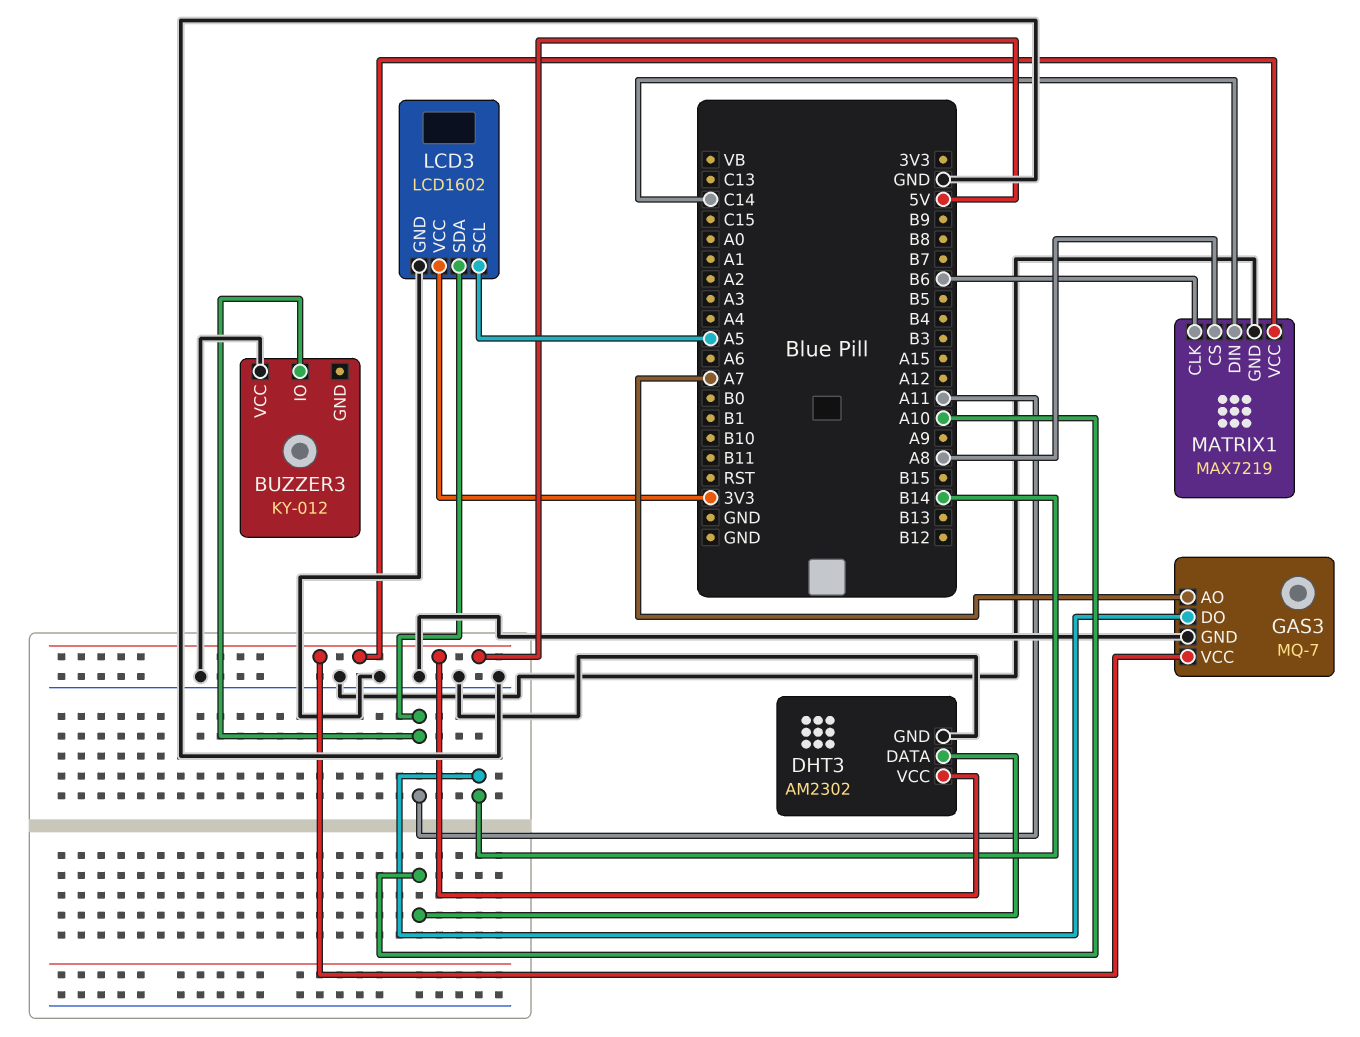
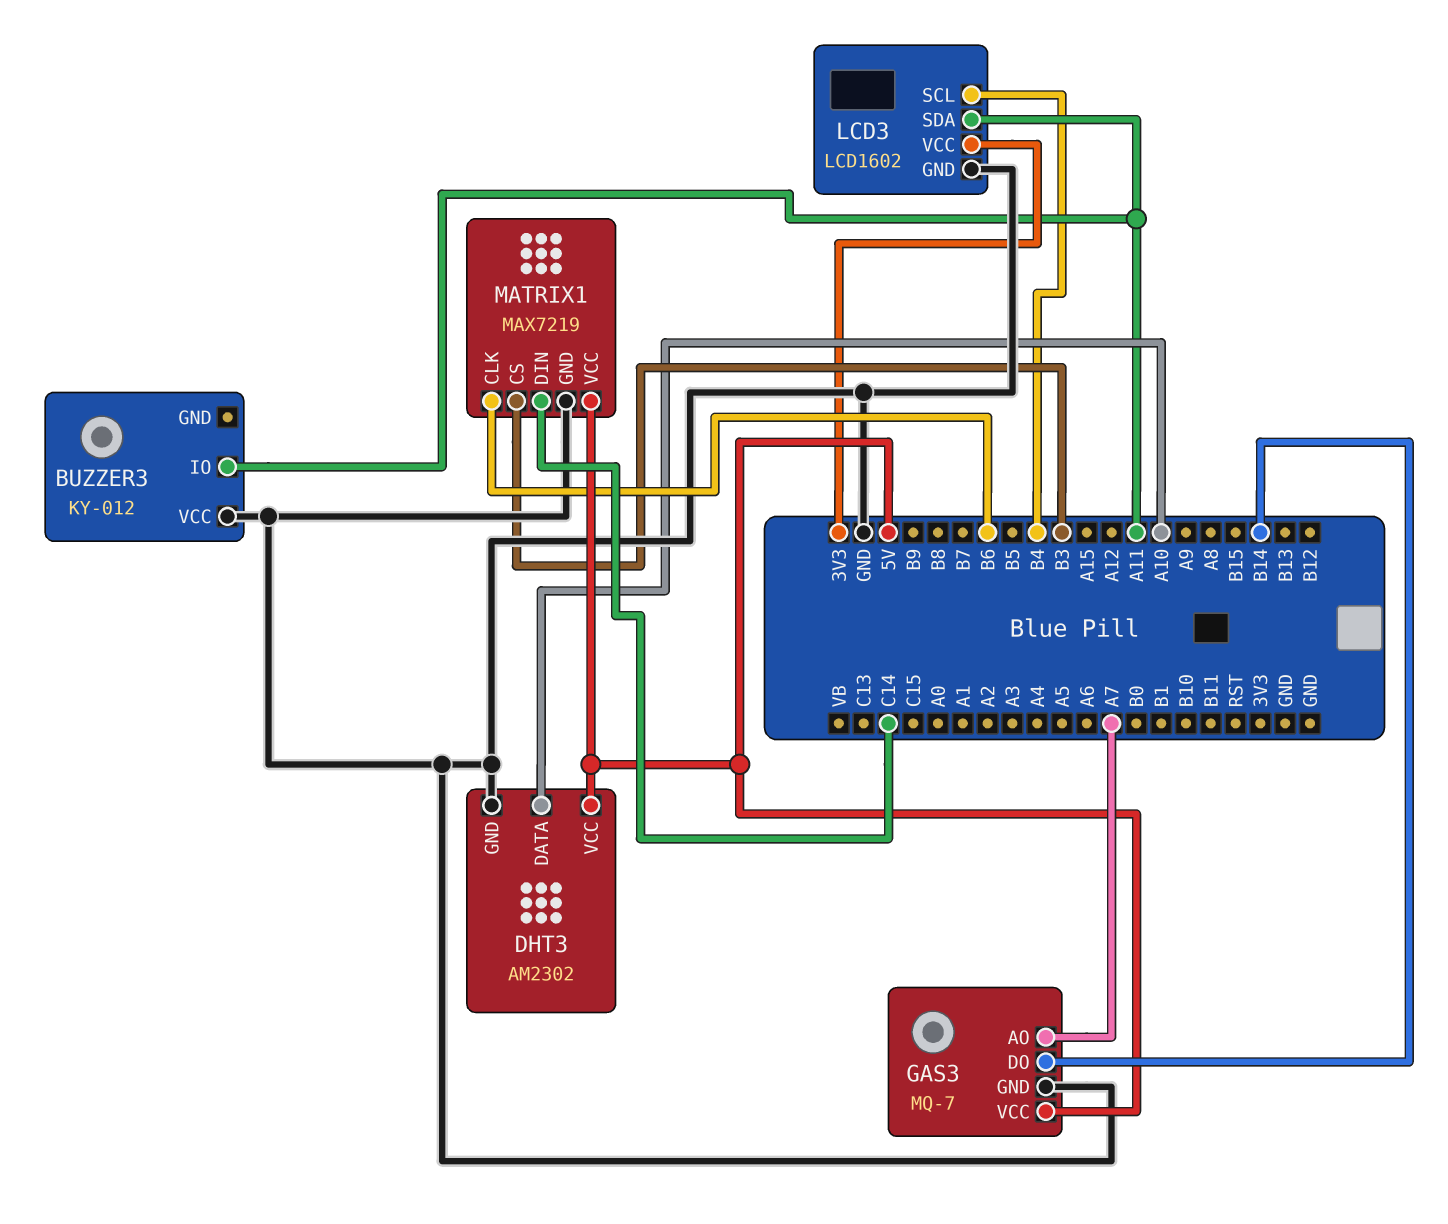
LCD3 pin SCL: A5 -> B4
MATRIX1 pin CS: A8 -> B3

